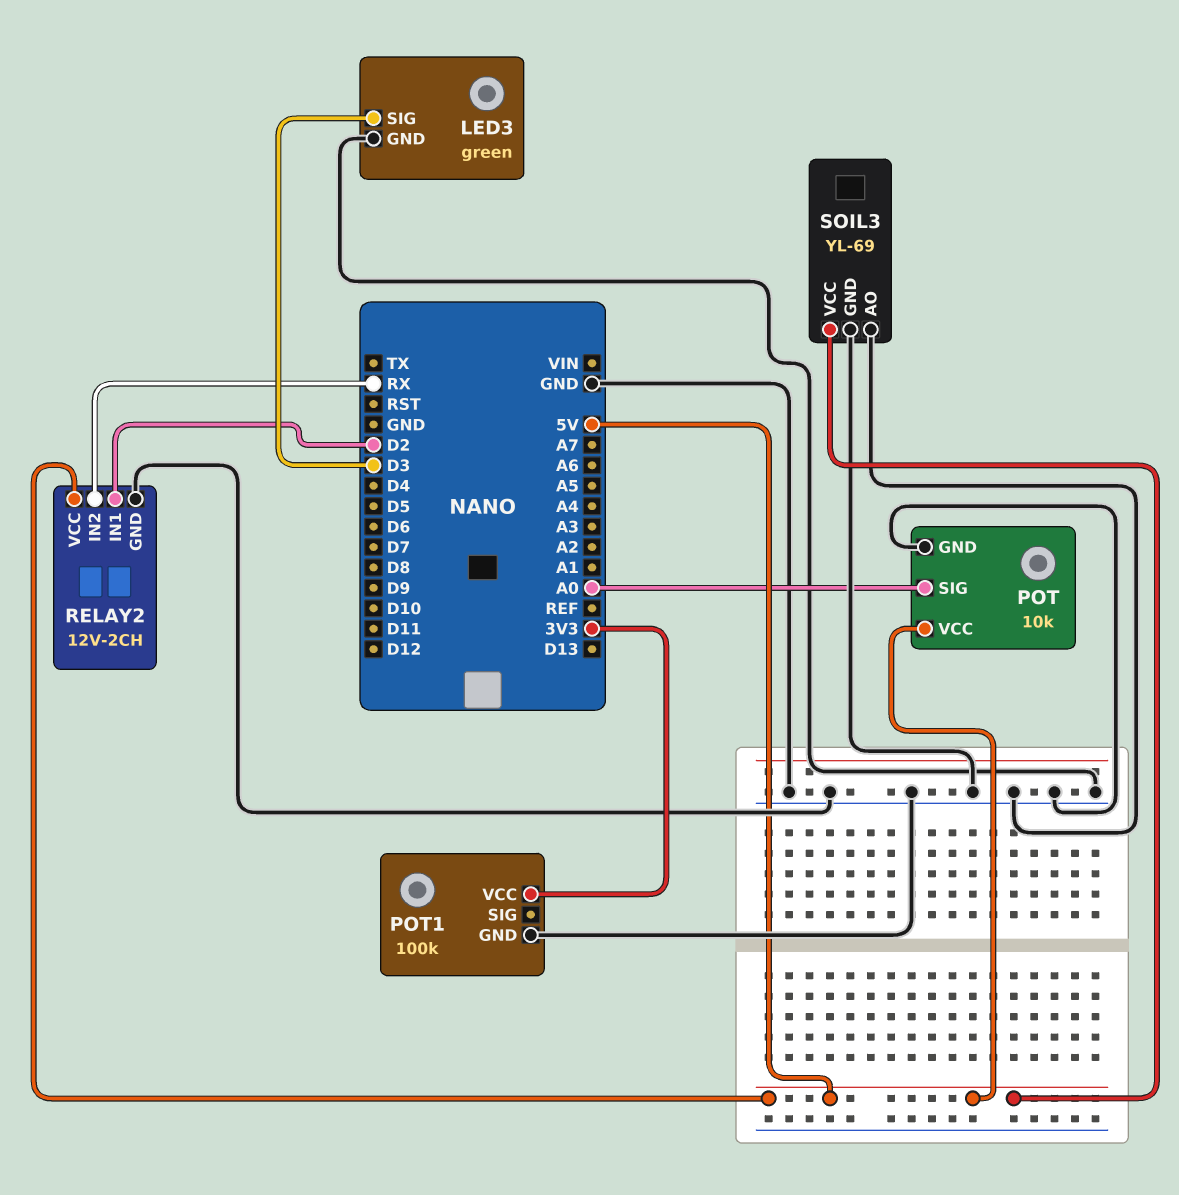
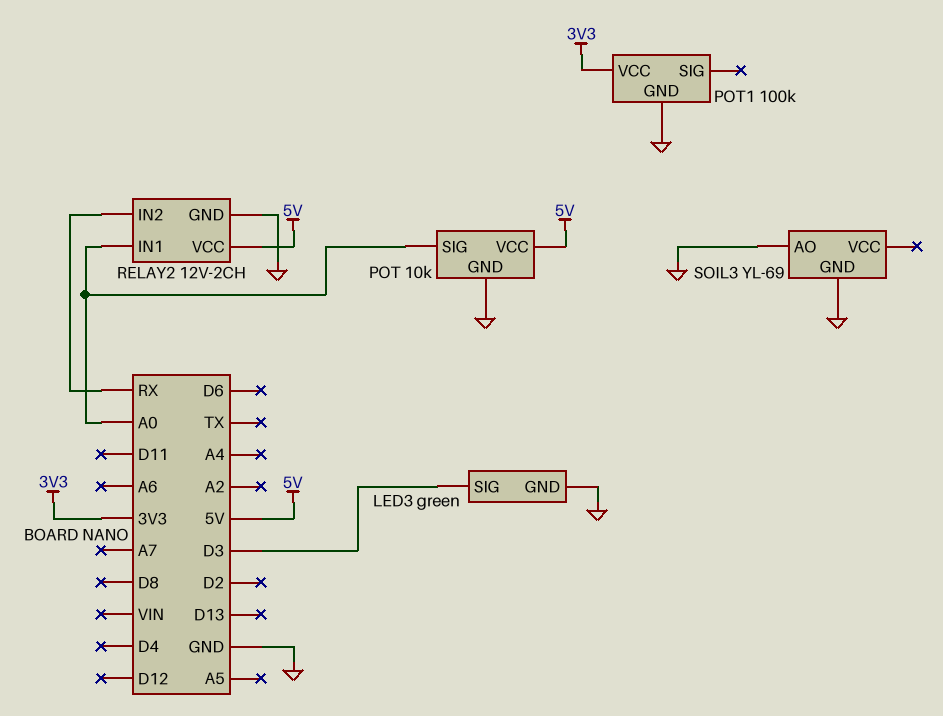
RELAY2 pin IN1: D2 -> A0
SOIL3 pin VCC: 5V -> none

